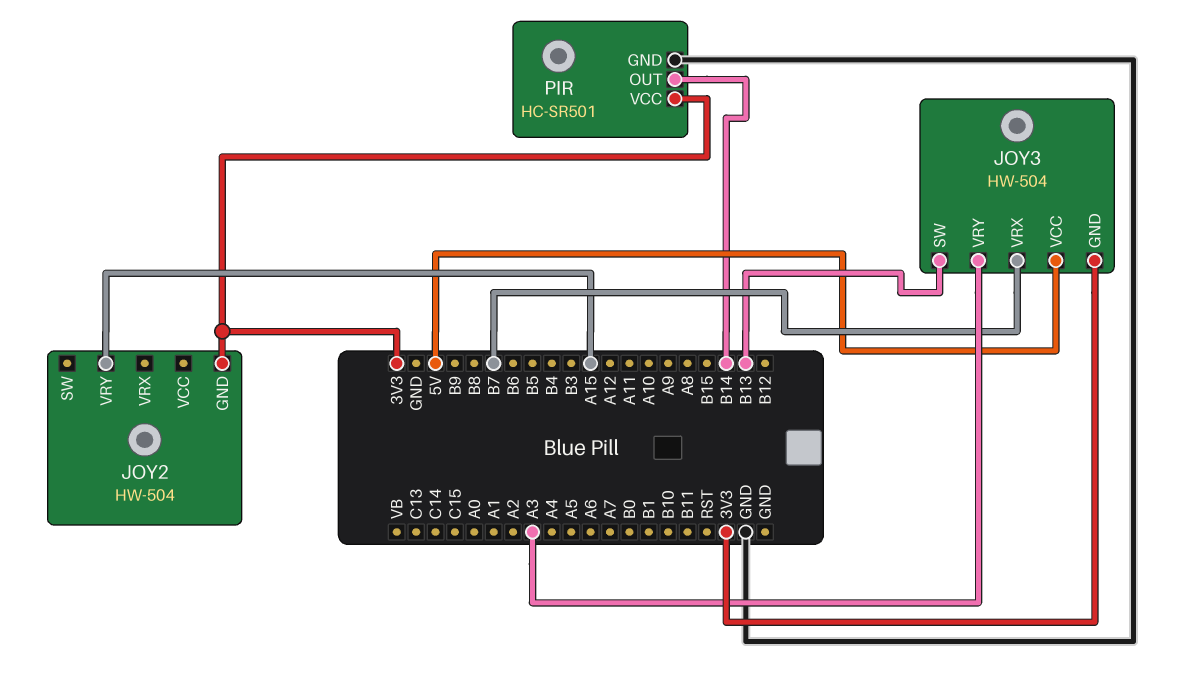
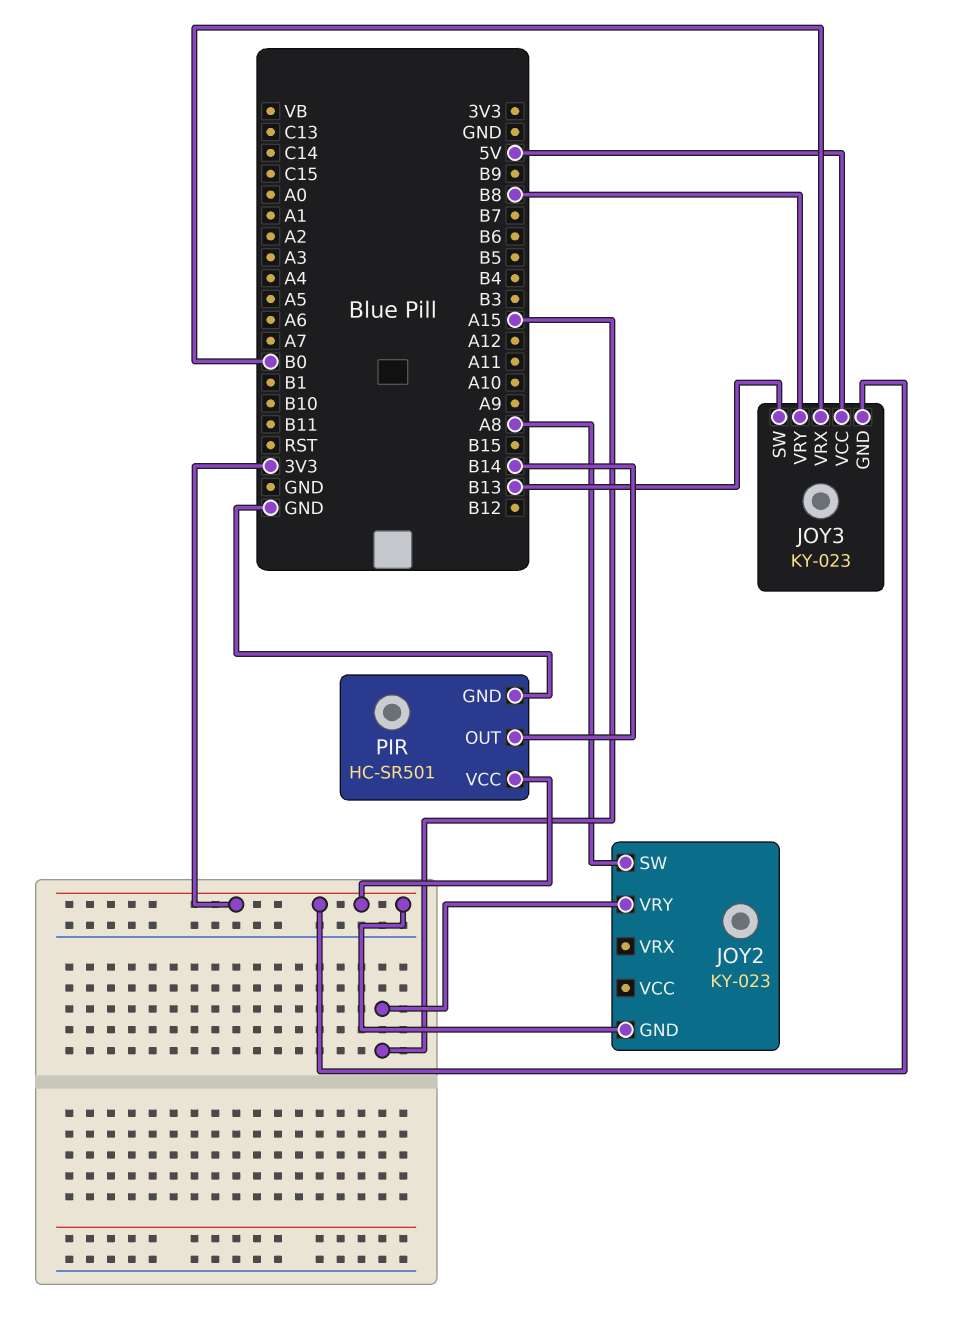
JOY2: HW-504 -> KY-023
JOY2 pin SW: none -> A8
JOY3: HW-504 -> KY-023
JOY3 pin VRX: B7 -> B0
JOY3 pin VRY: A3 -> B8

